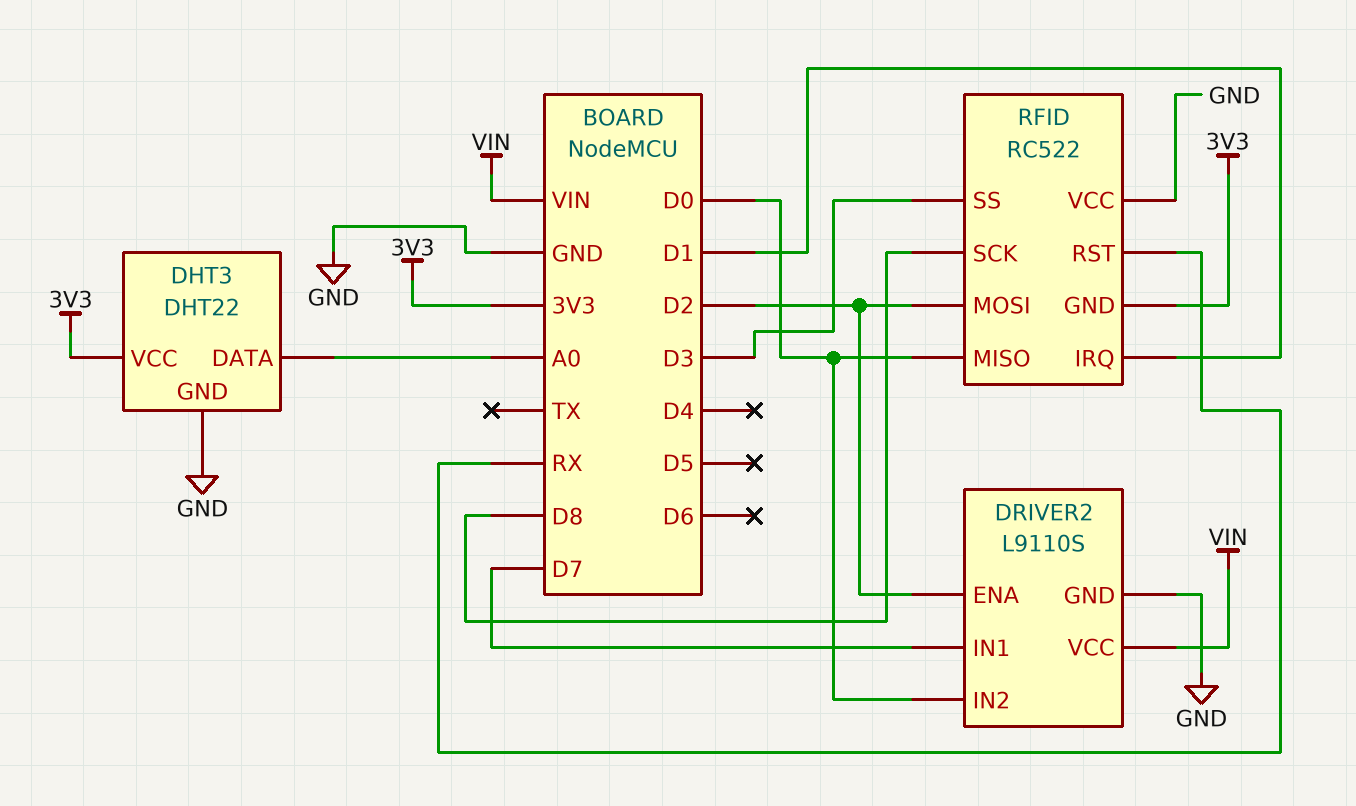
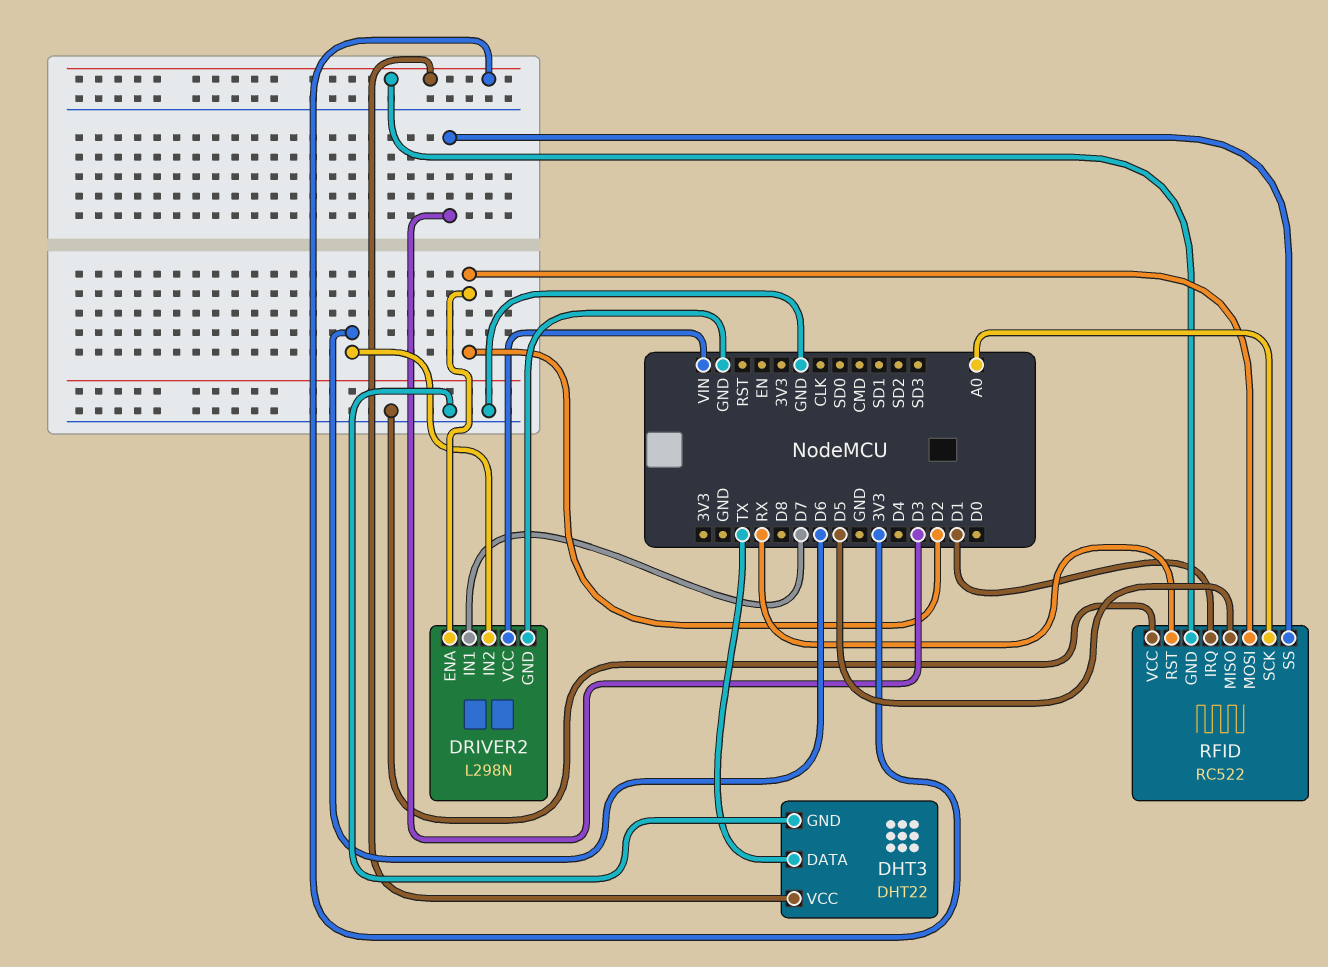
DHT3 pin DATA: A0 -> TX
DRIVER2: L9110S -> L298N
DRIVER2 pin IN2: D0 -> D6
RFID pin MISO: D0 -> D5
RFID pin SCK: D8 -> A0

